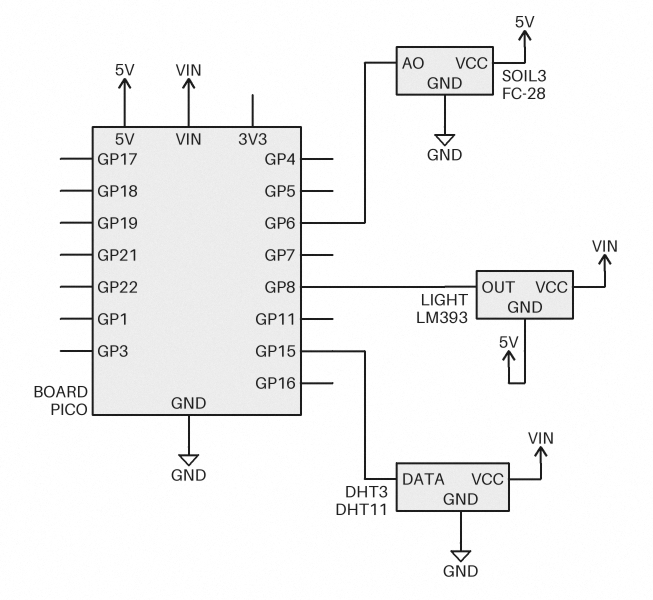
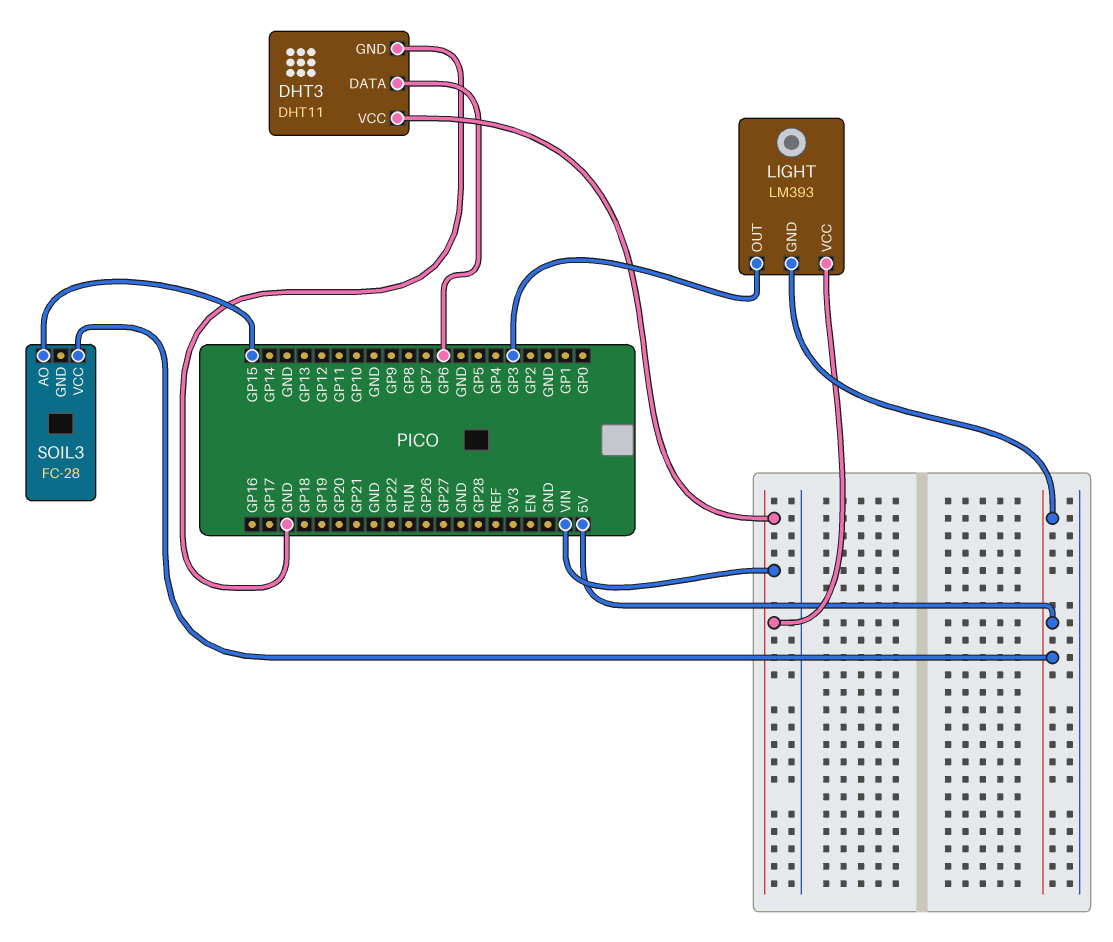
DHT3 pin DATA: GP15 -> GP6
LIGHT pin OUT: GP8 -> GP3
SOIL3 pin AO: GP6 -> GP15
SOIL3 pin GND: GND -> none

